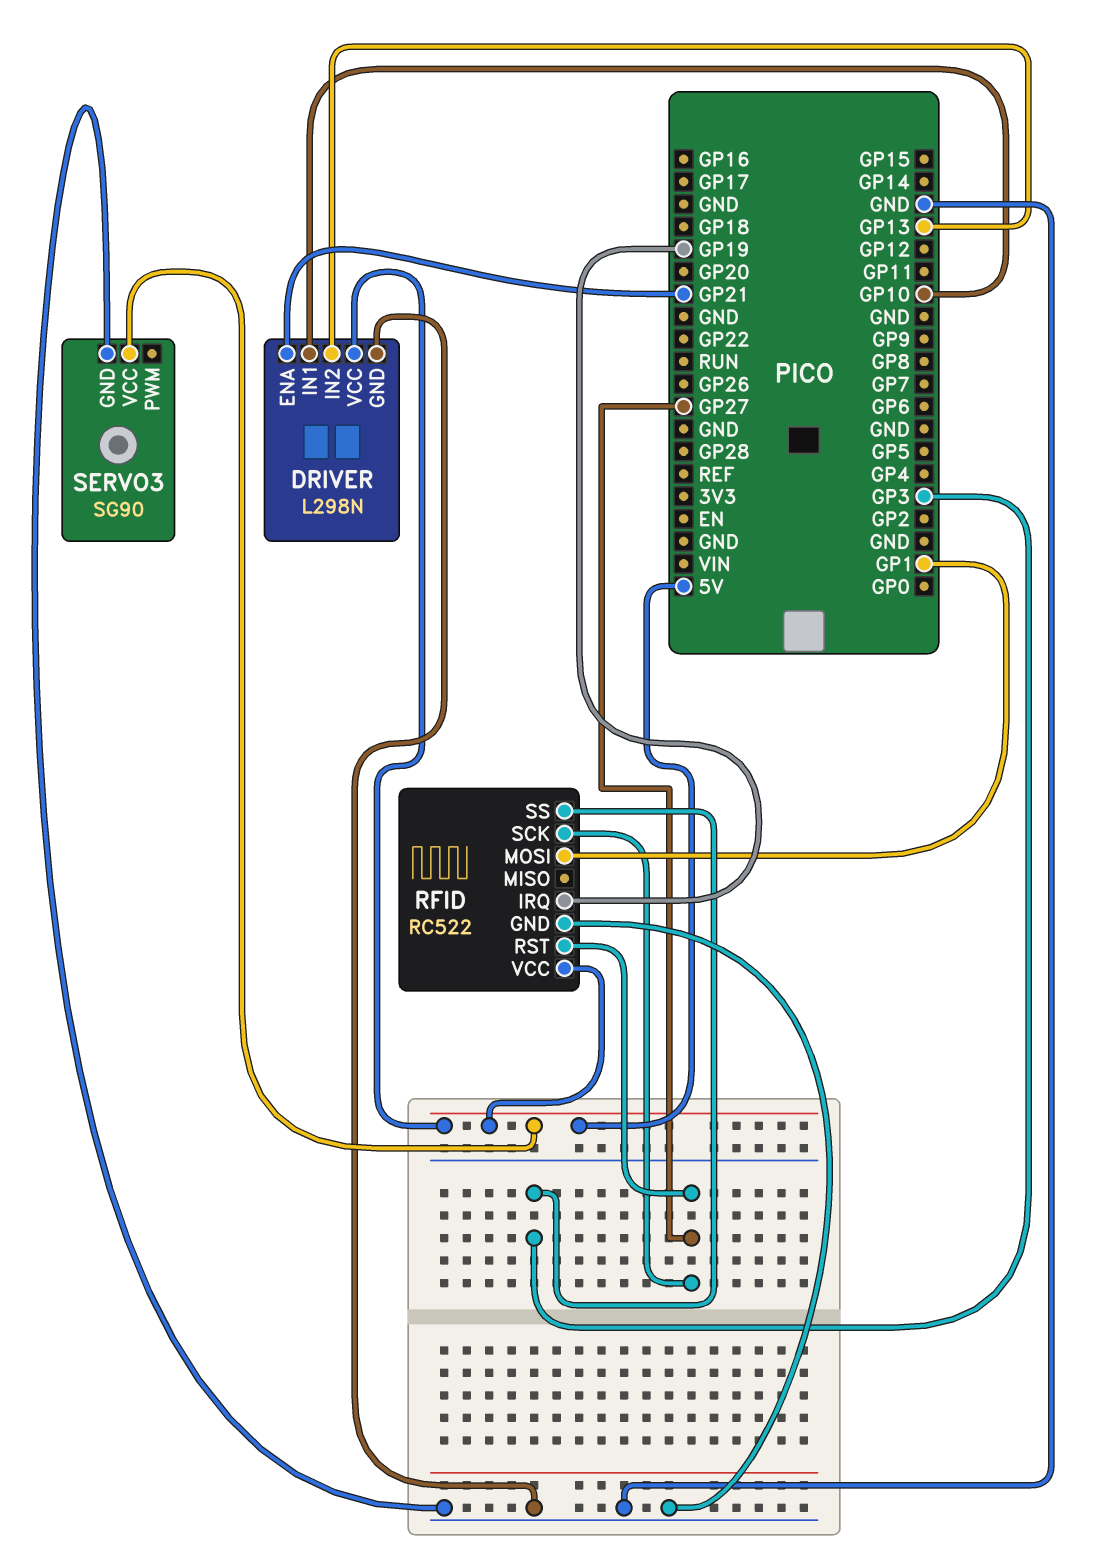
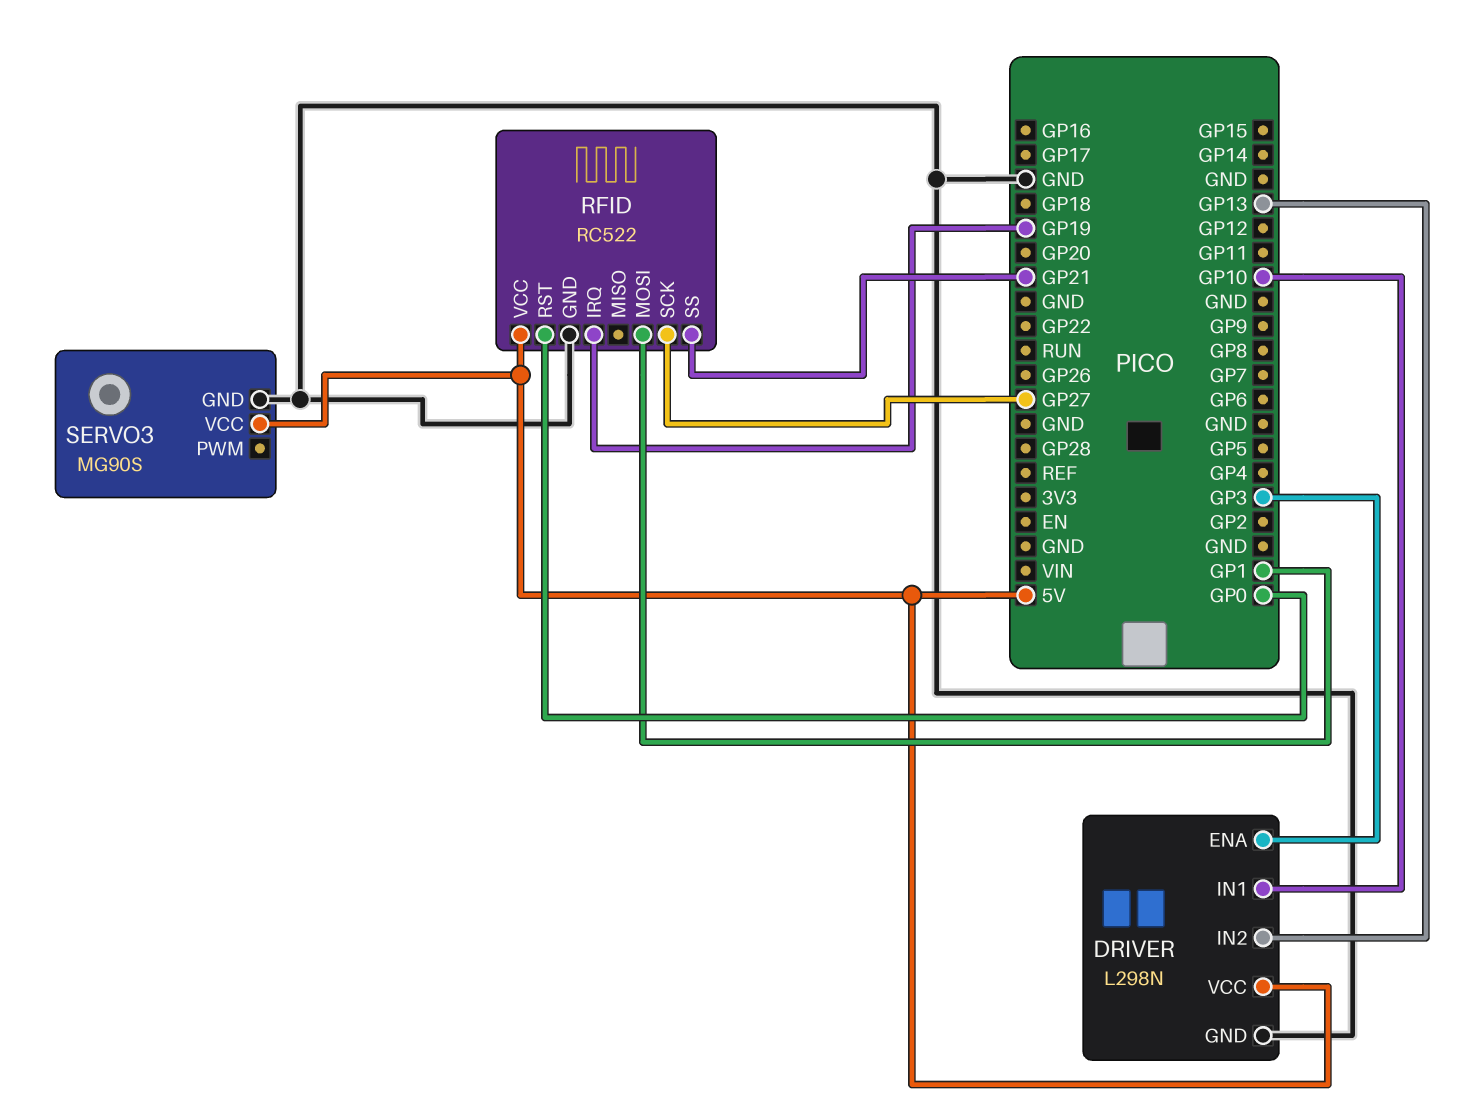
DRIVER pin ENA: GP21 -> GP3
RFID pin RST: GP27 -> GP0
RFID pin SS: GP3 -> GP21
SERVO3: SG90 -> MG90S

